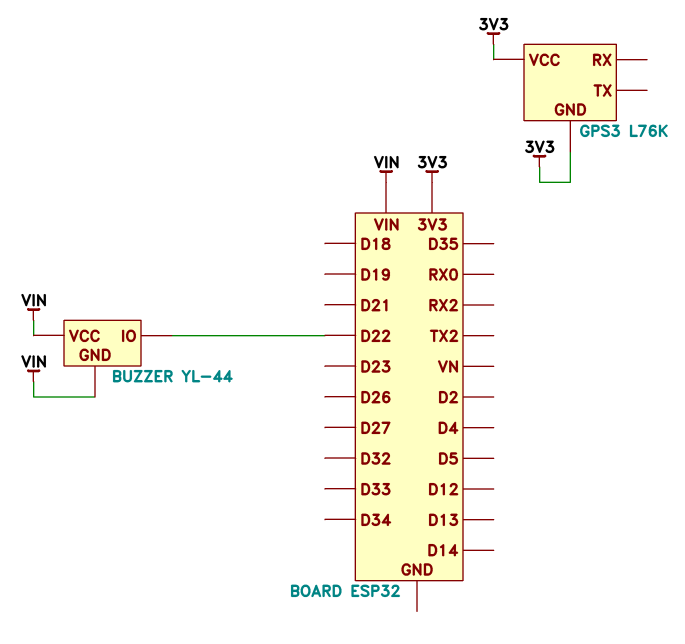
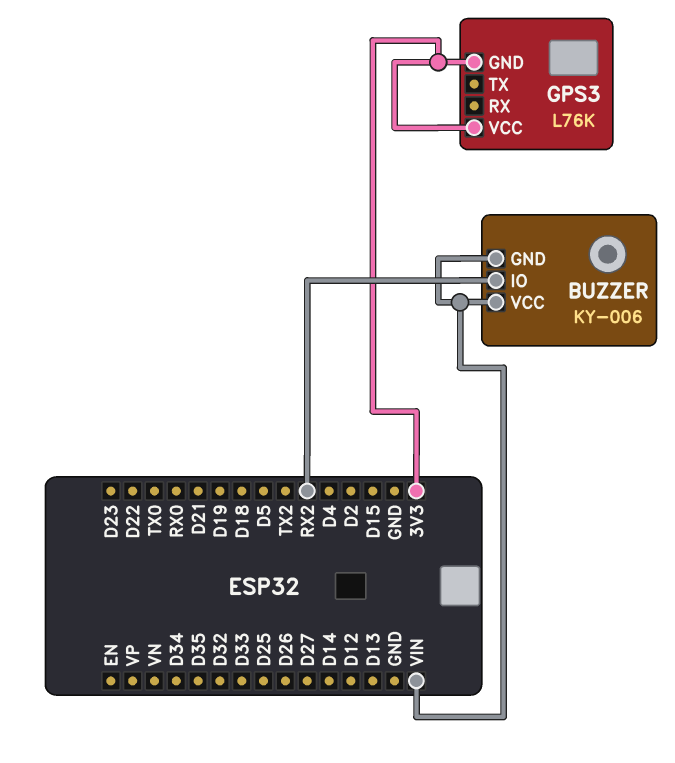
BUZZER: YL-44 -> KY-006
BUZZER pin IO: D22 -> RX2

